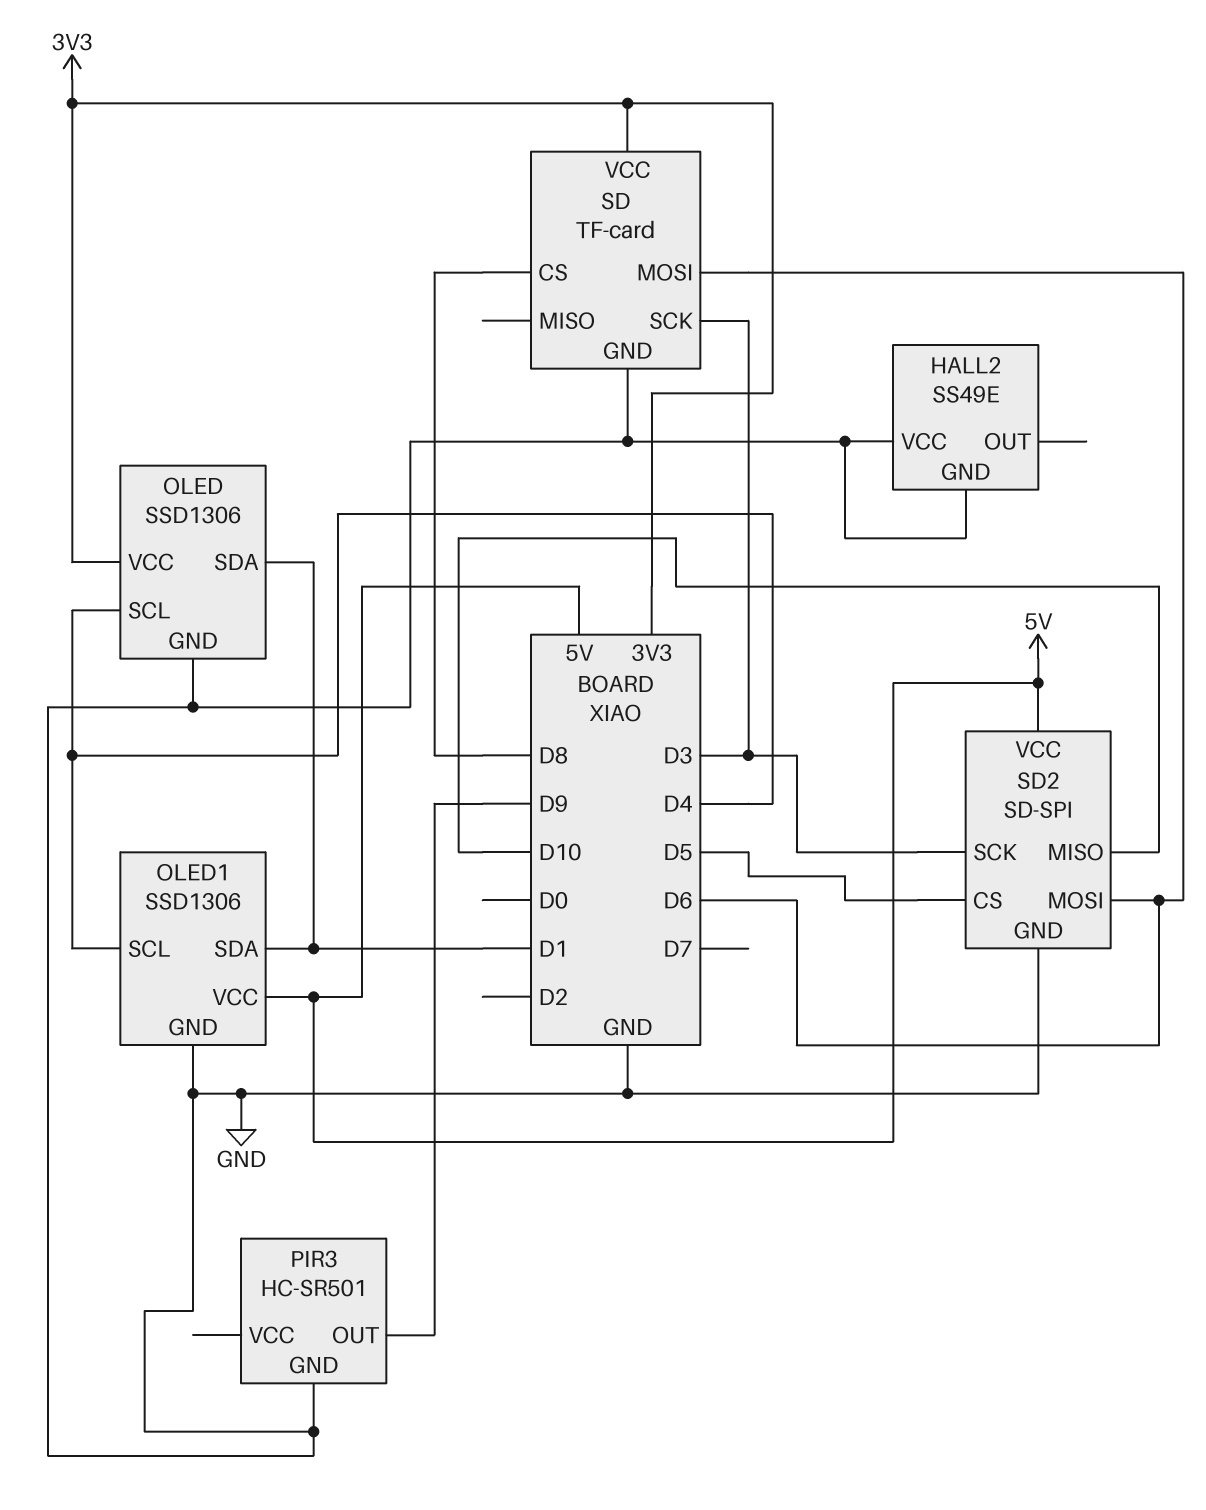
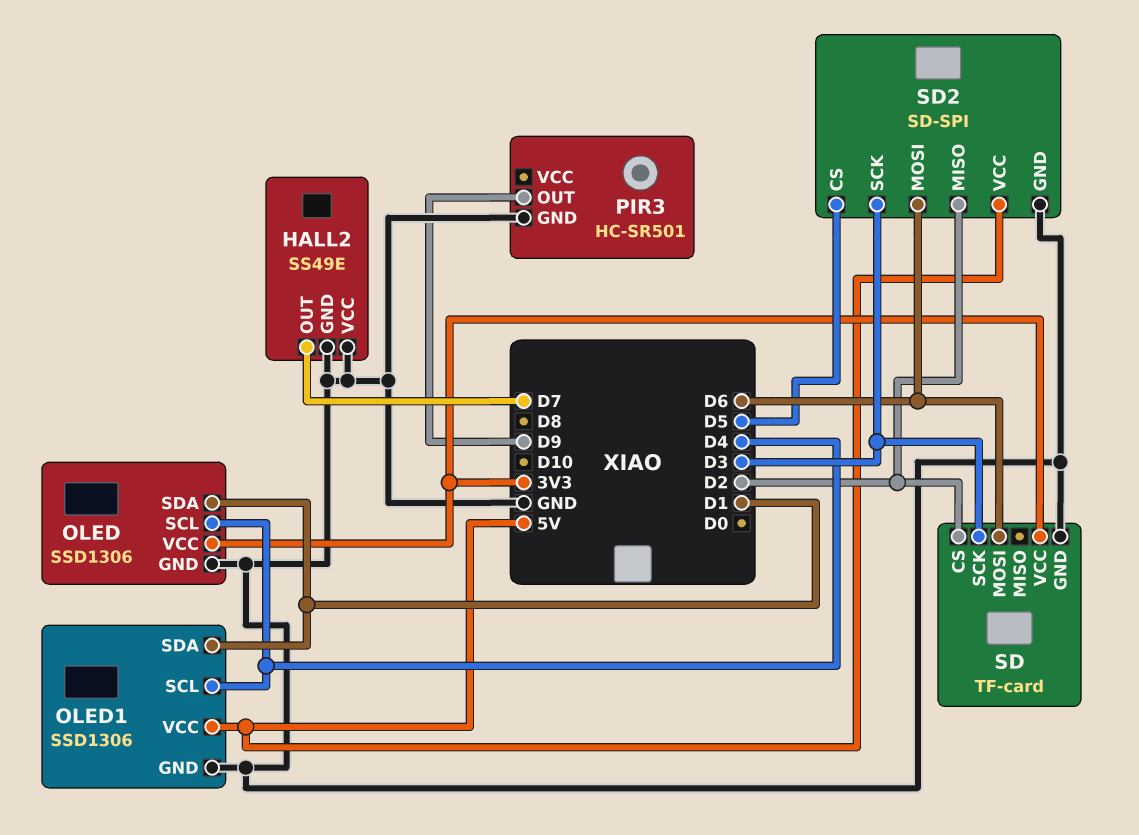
HALL2 pin OUT: none -> D7
SD pin CS: D8 -> D2
SD2 pin MISO: D10 -> D2

